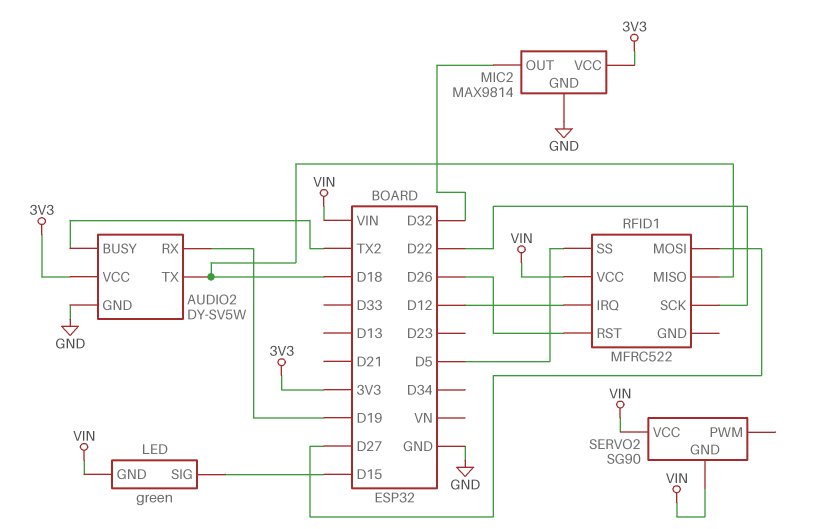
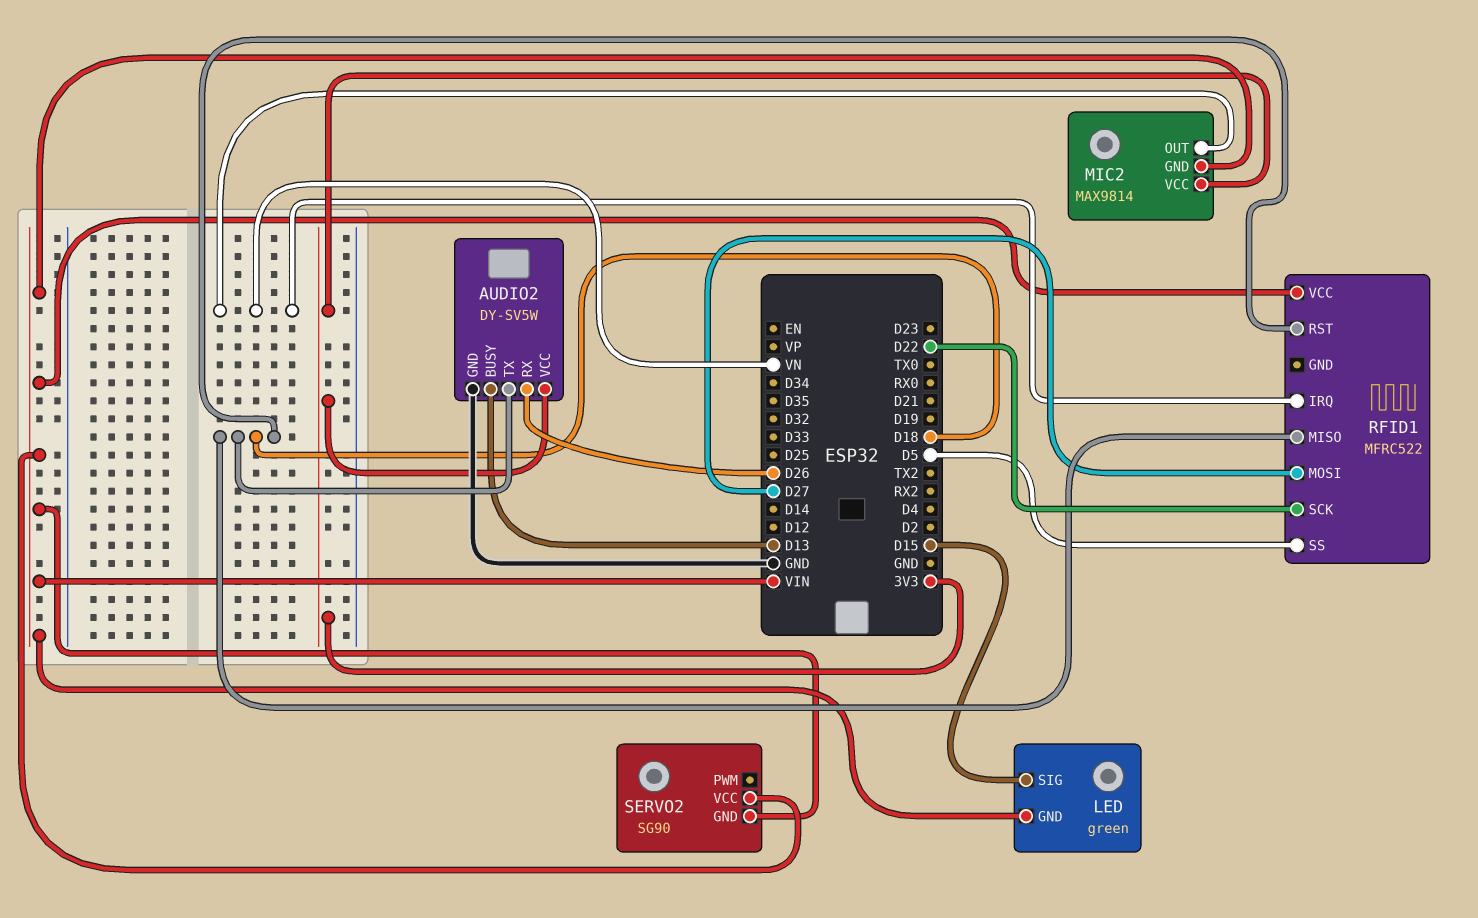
AUDIO2 pin BUSY: TX2 -> D13
AUDIO2 pin RX: D19 -> D26
MIC2 pin GND: GND -> VIN
MIC2 pin OUT: D32 -> VN
RFID1 pin IRQ: D12 -> VN
RFID1 pin RST: D26 -> D18

